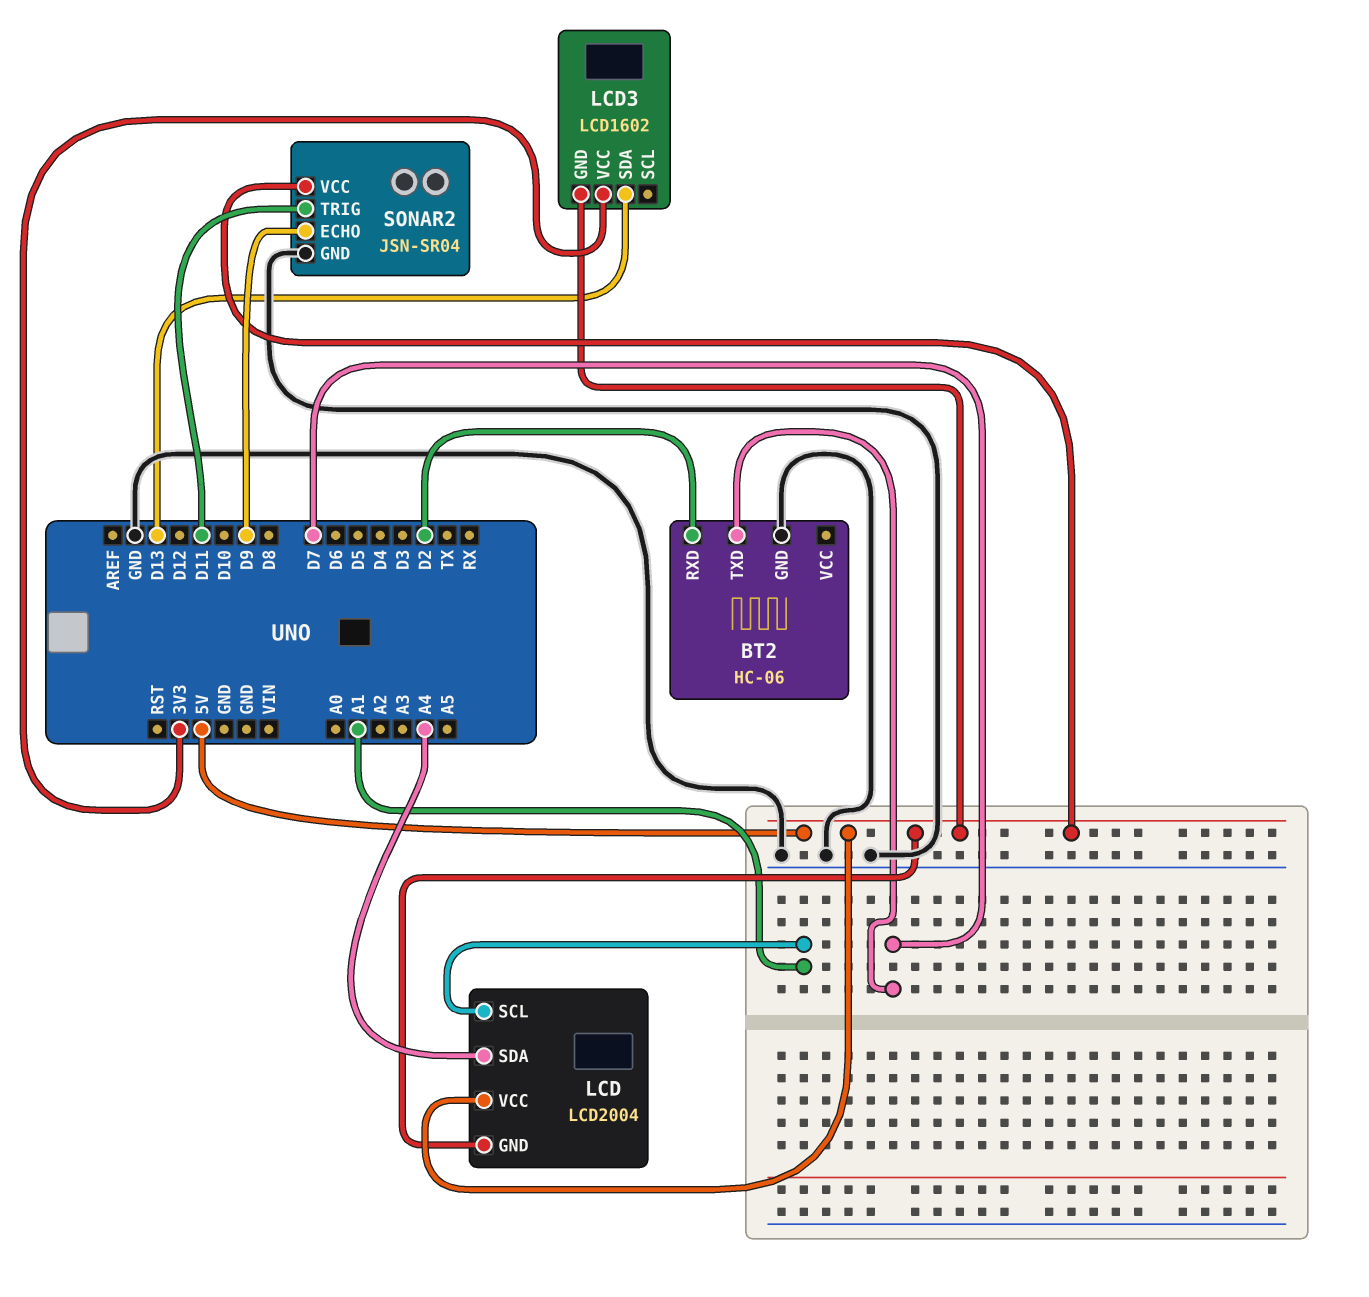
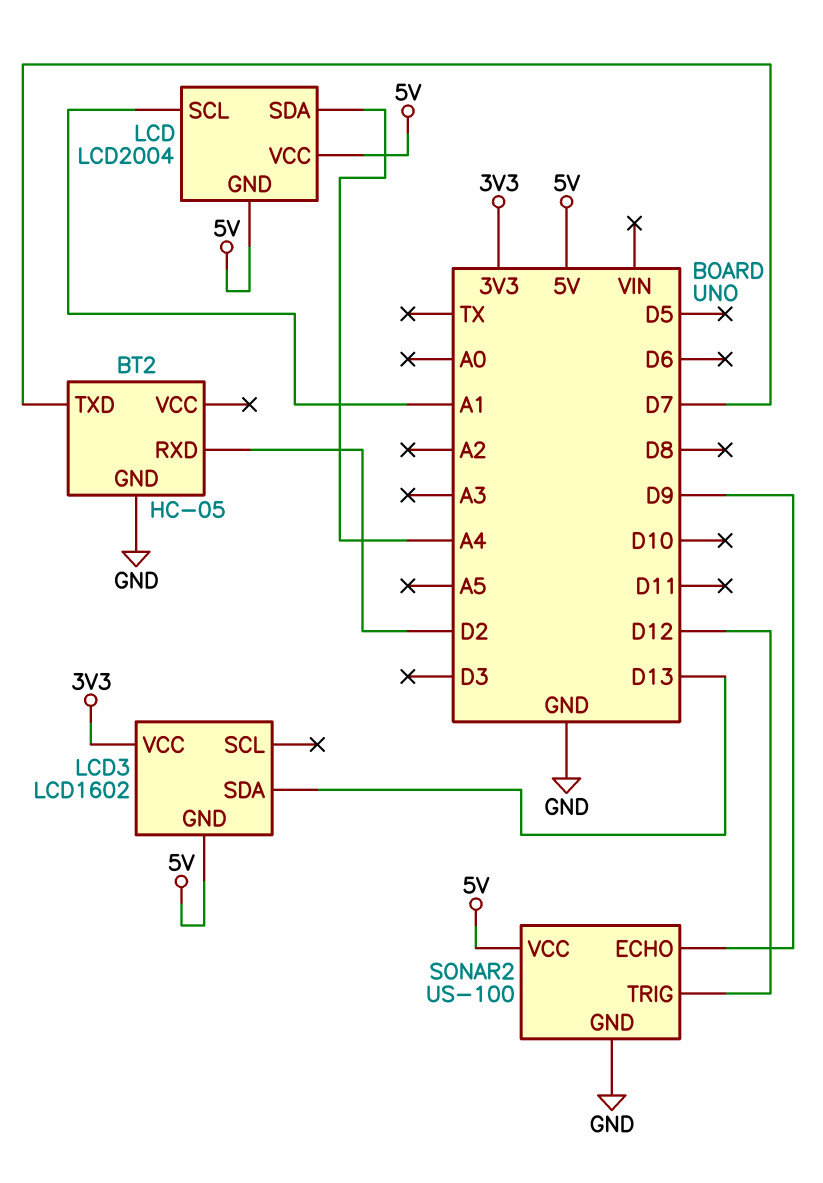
BT2: HC-06 -> HC-05
SONAR2: JSN-SR04 -> US-100
SONAR2 pin TRIG: D11 -> D12

